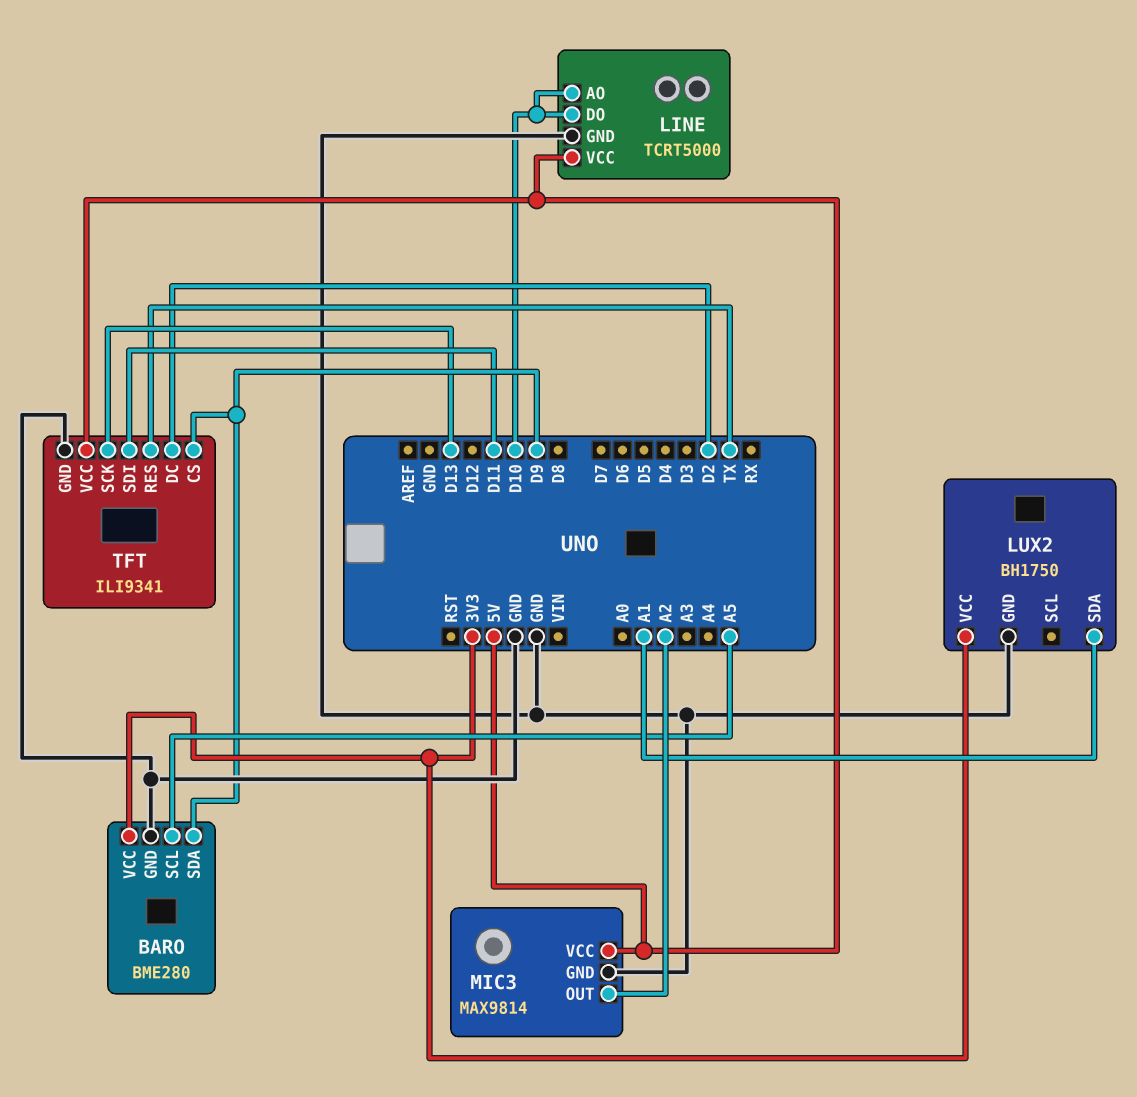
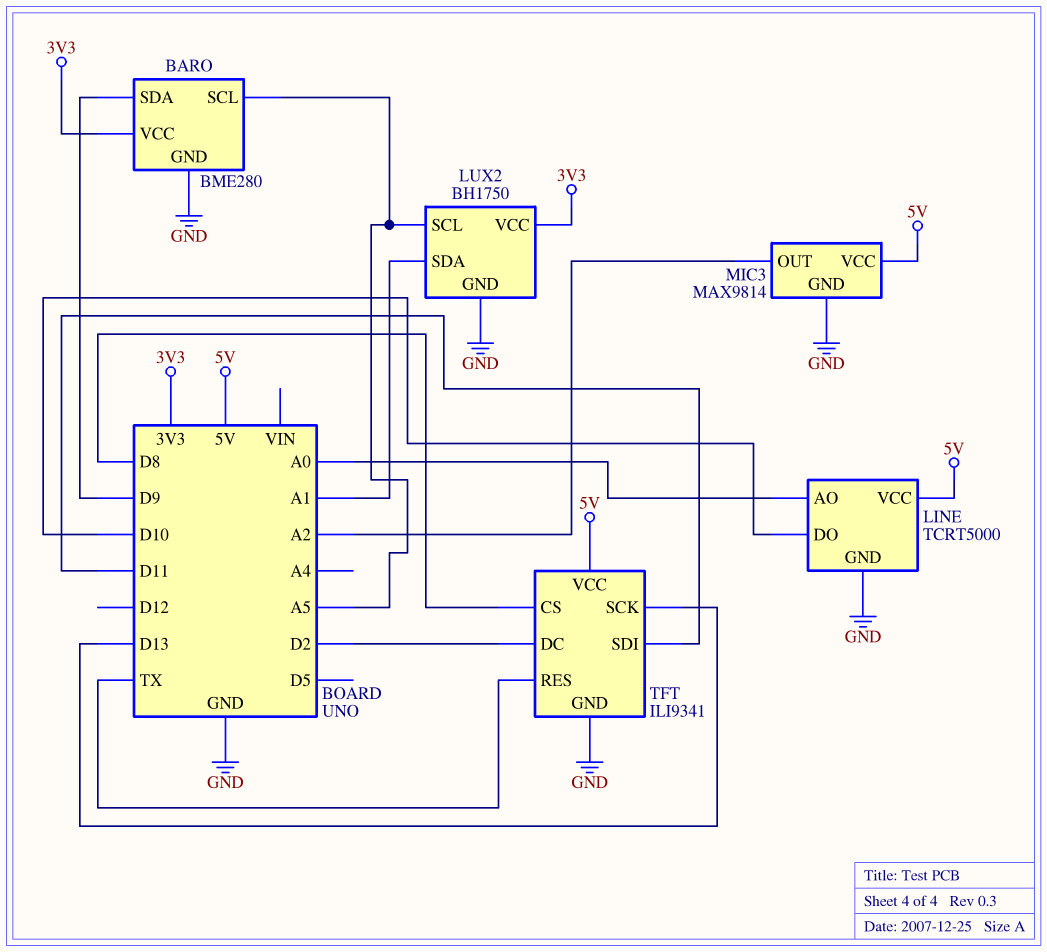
LINE pin AO: D10 -> A0
LUX2 pin SCL: none -> A5
TFT pin CS: D9 -> D8

